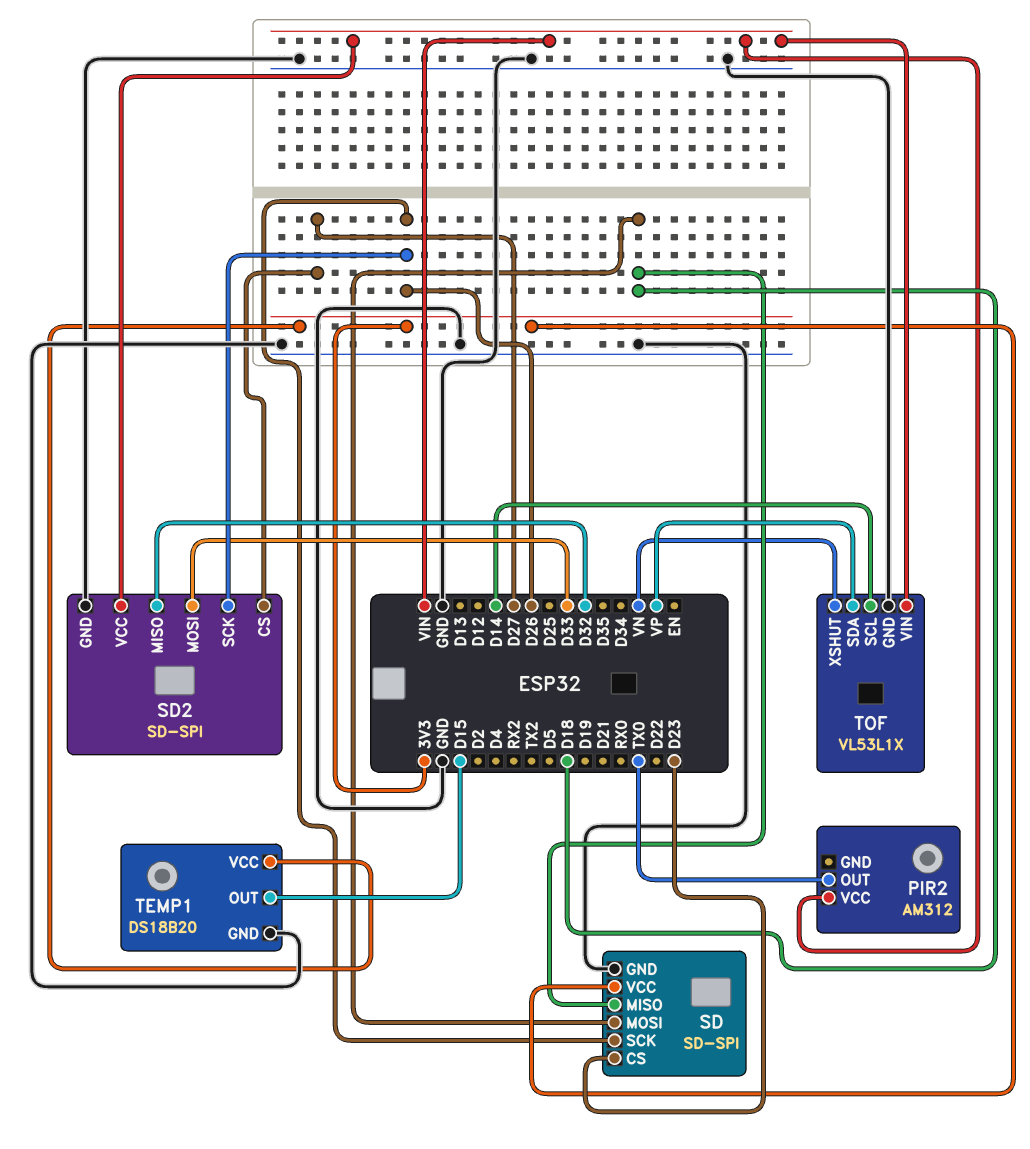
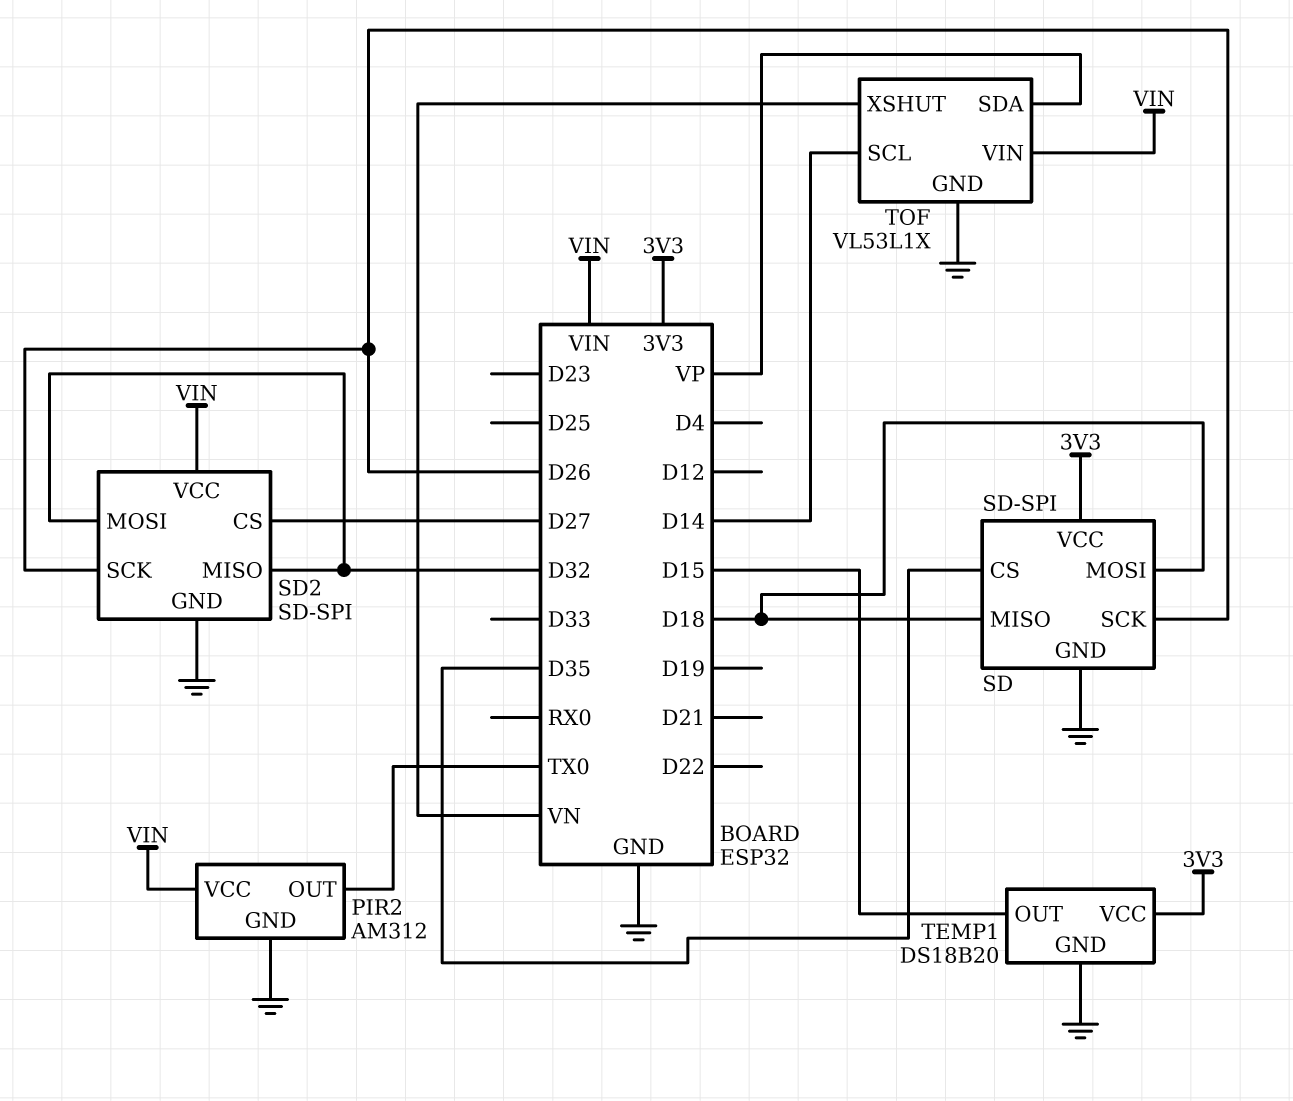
PIR2 pin GND: none -> GND
SD pin CS: D23 -> D35
SD2 pin MOSI: D33 -> D32

